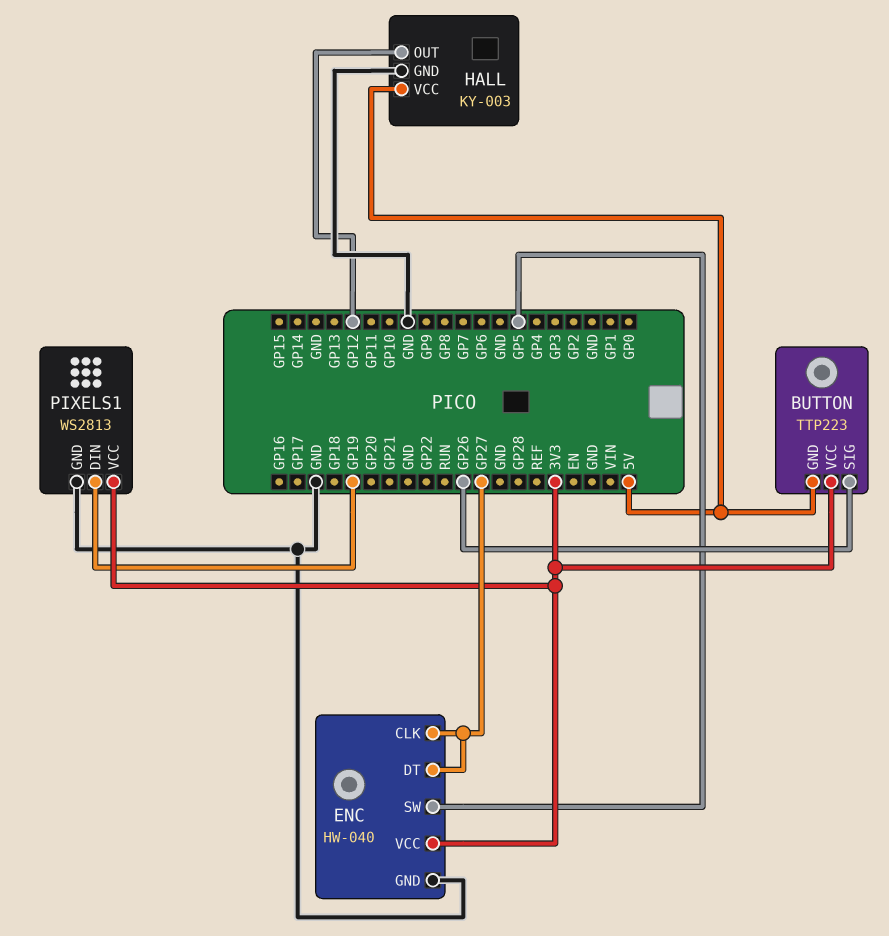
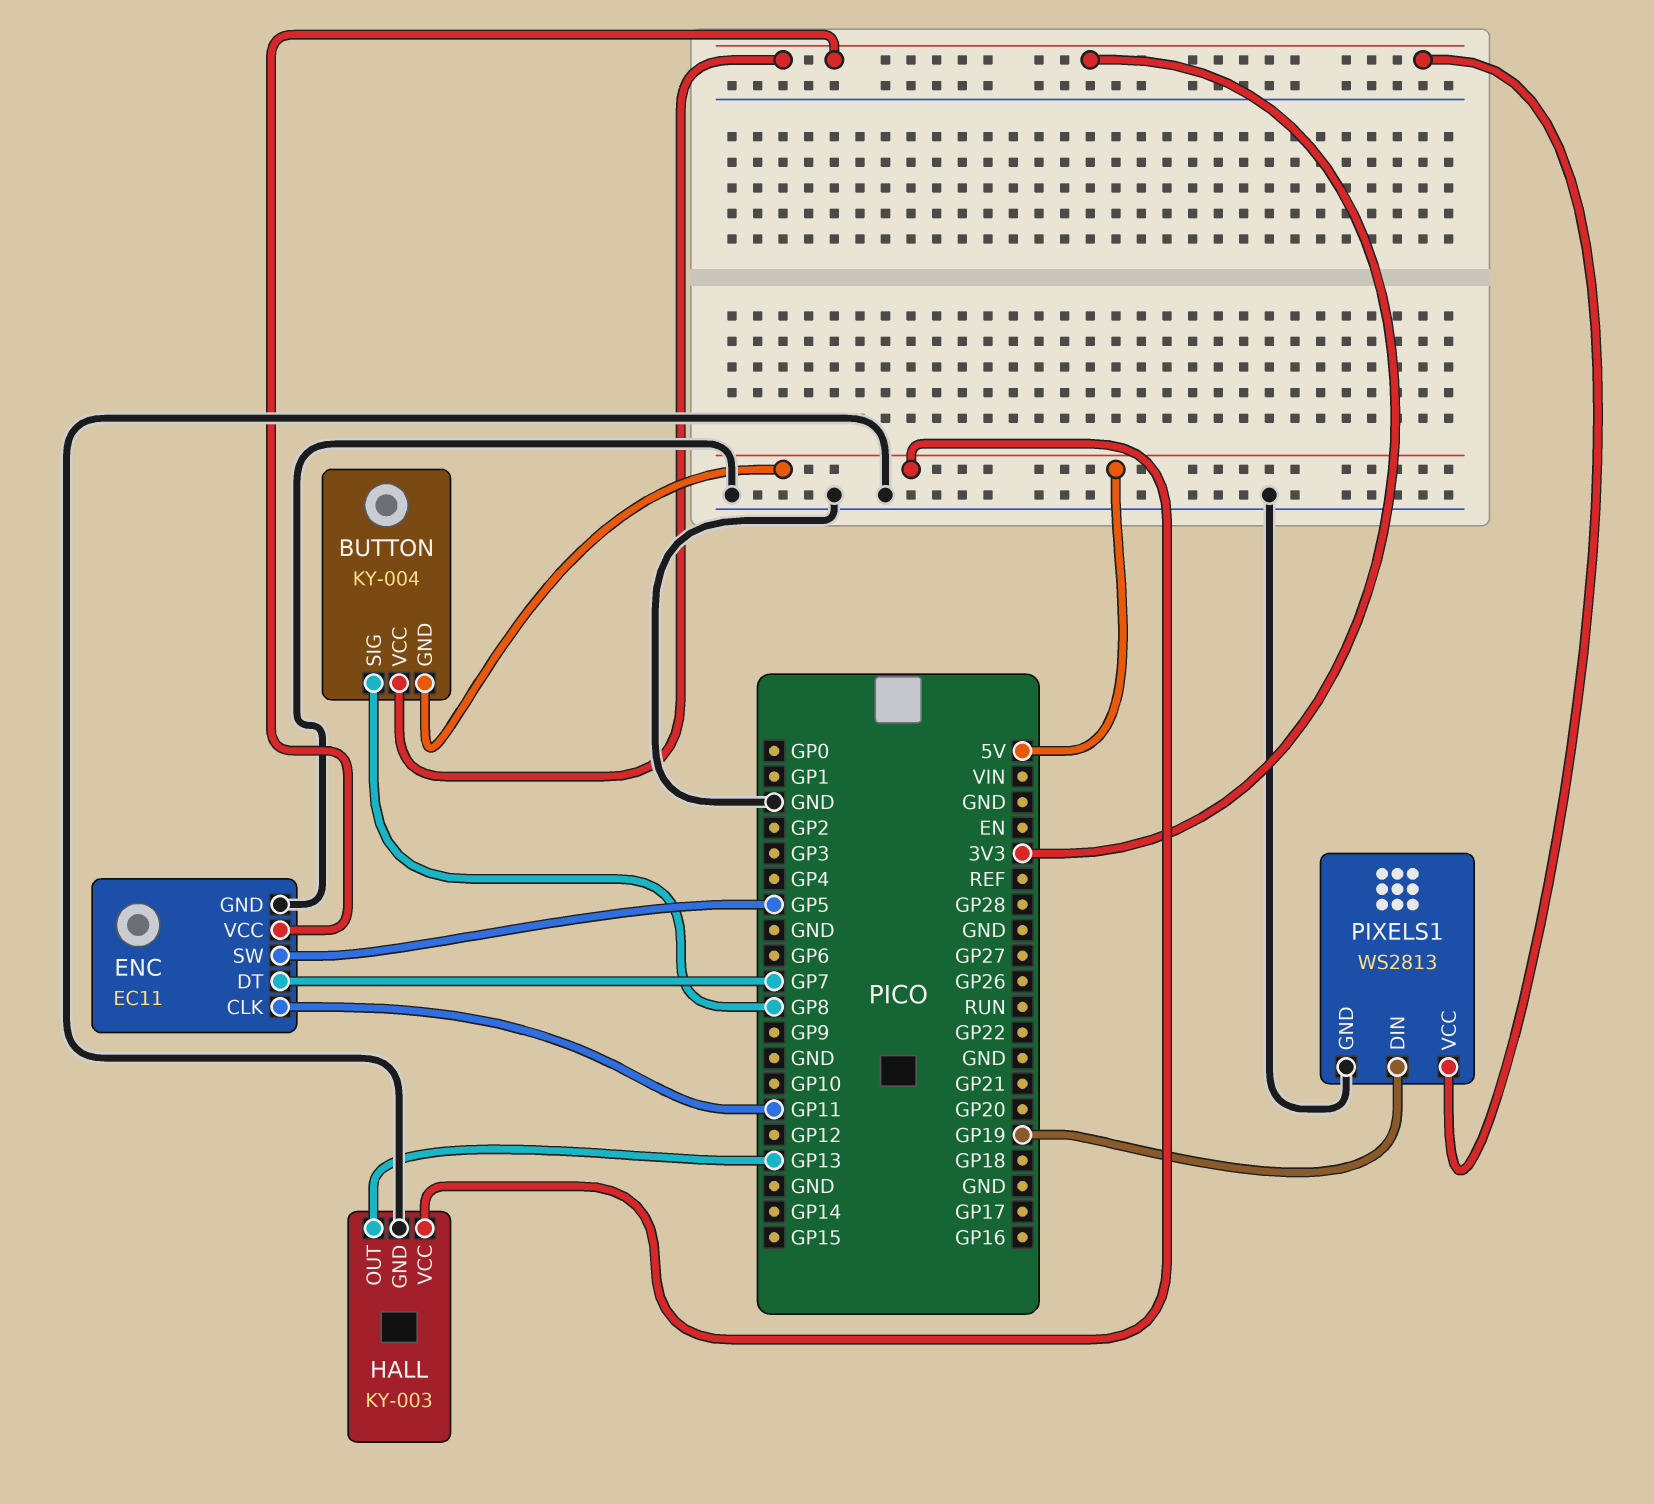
BUTTON: TTP223 -> KY-004
BUTTON pin SIG: GP26 -> GP8
ENC: HW-040 -> EC11
ENC pin CLK: GP27 -> GP11
ENC pin DT: GP27 -> GP7
HALL pin OUT: GP12 -> GP13

